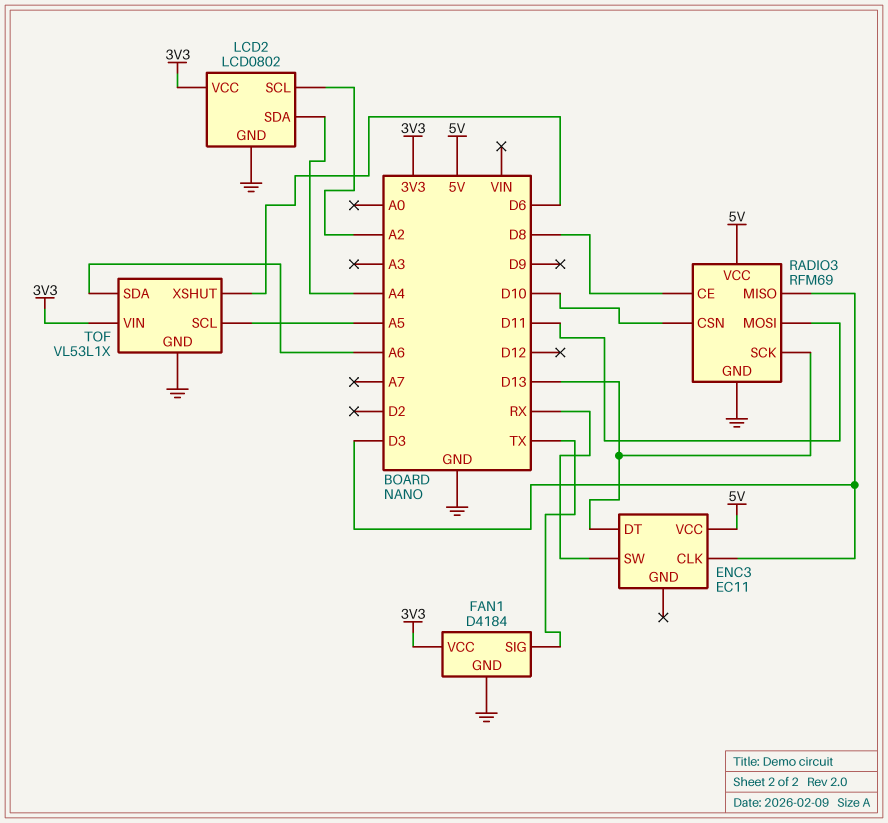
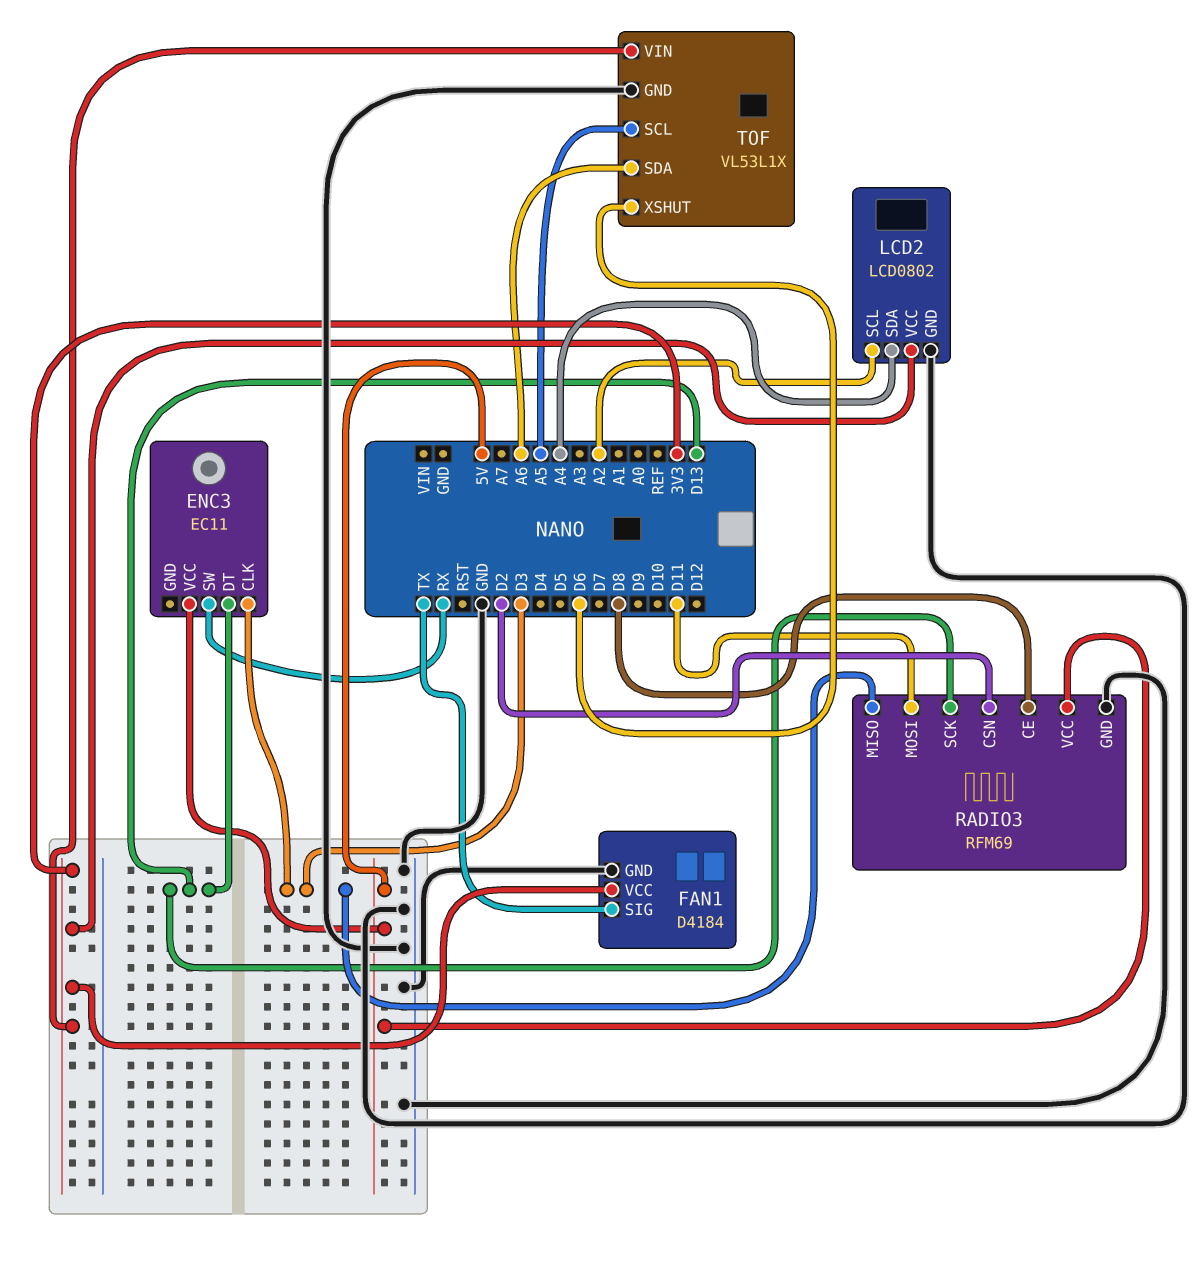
RADIO3 pin CSN: D10 -> D2

